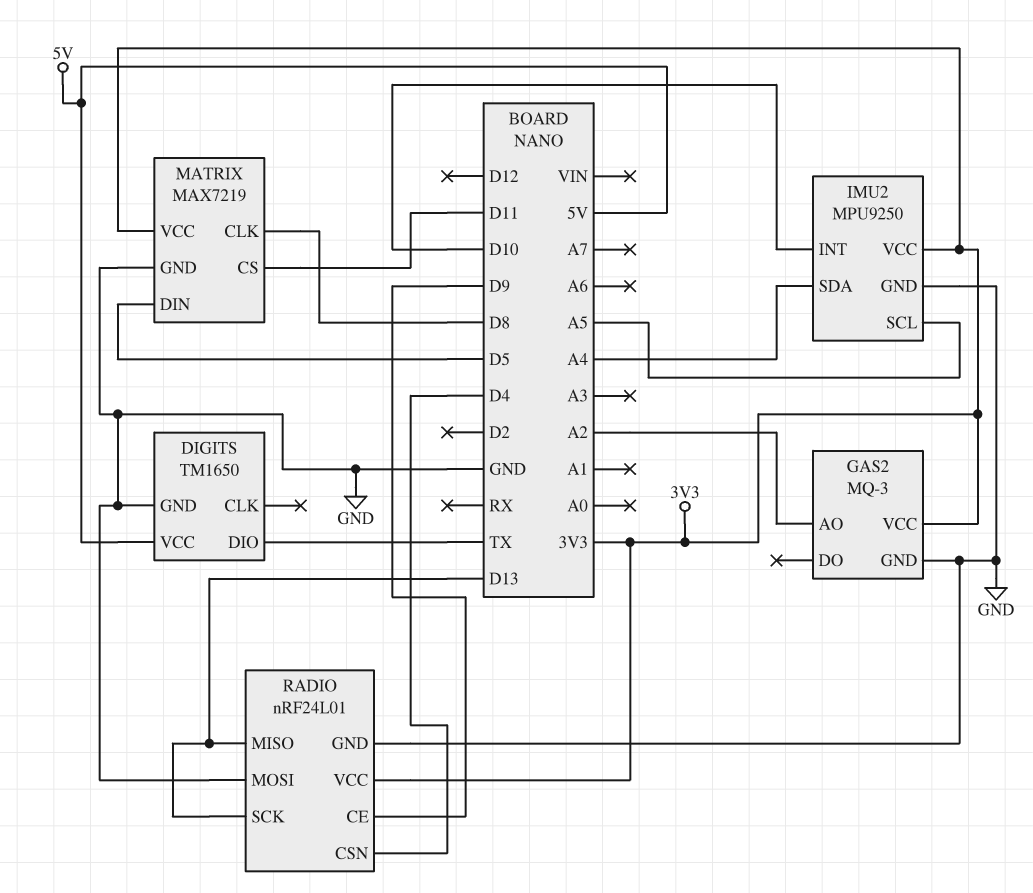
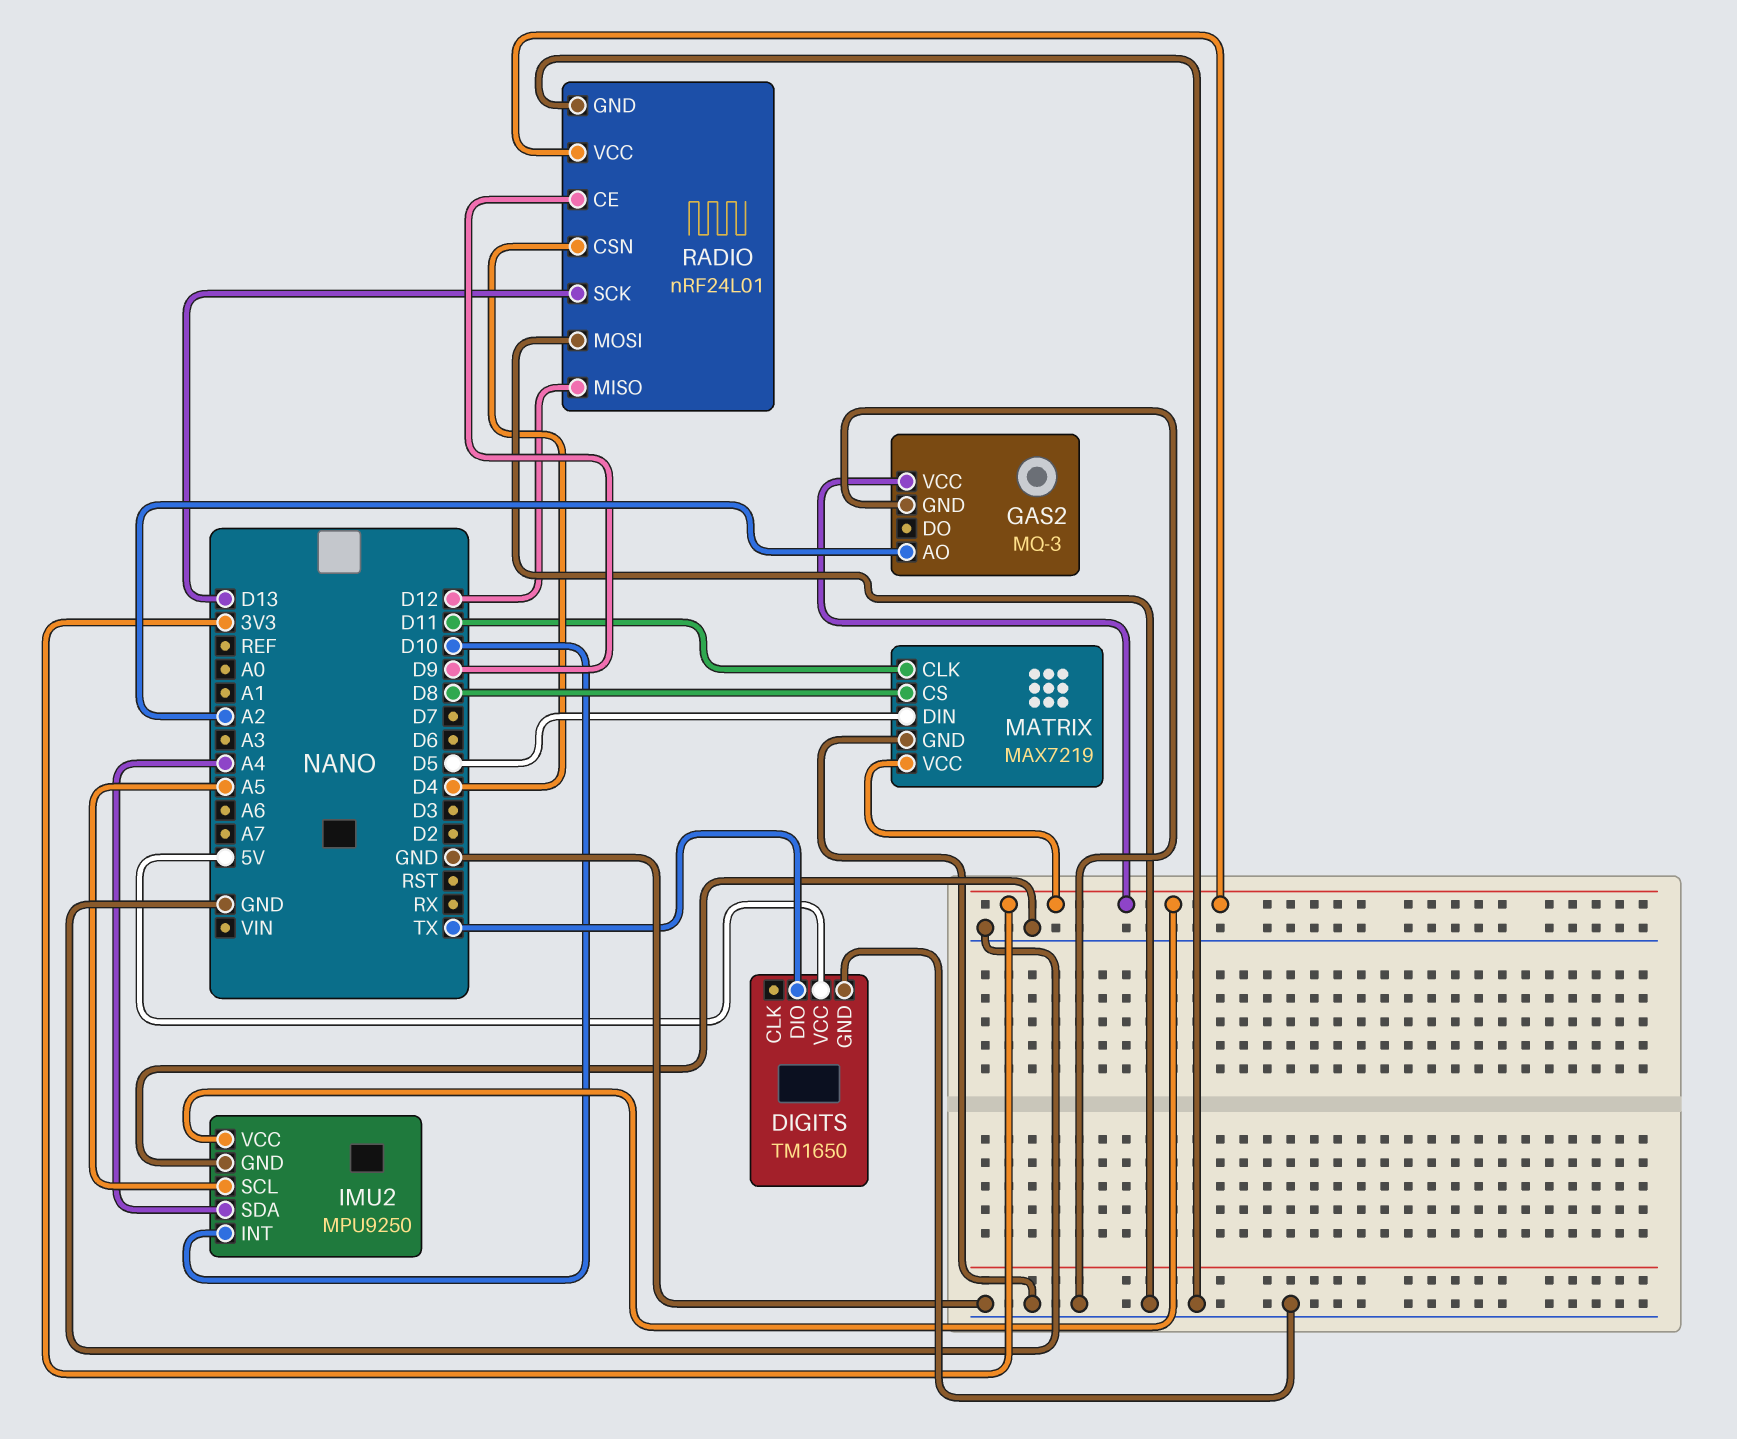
MATRIX pin CLK: D8 -> D11
MATRIX pin CS: D11 -> D8
RADIO pin MISO: D13 -> D12

